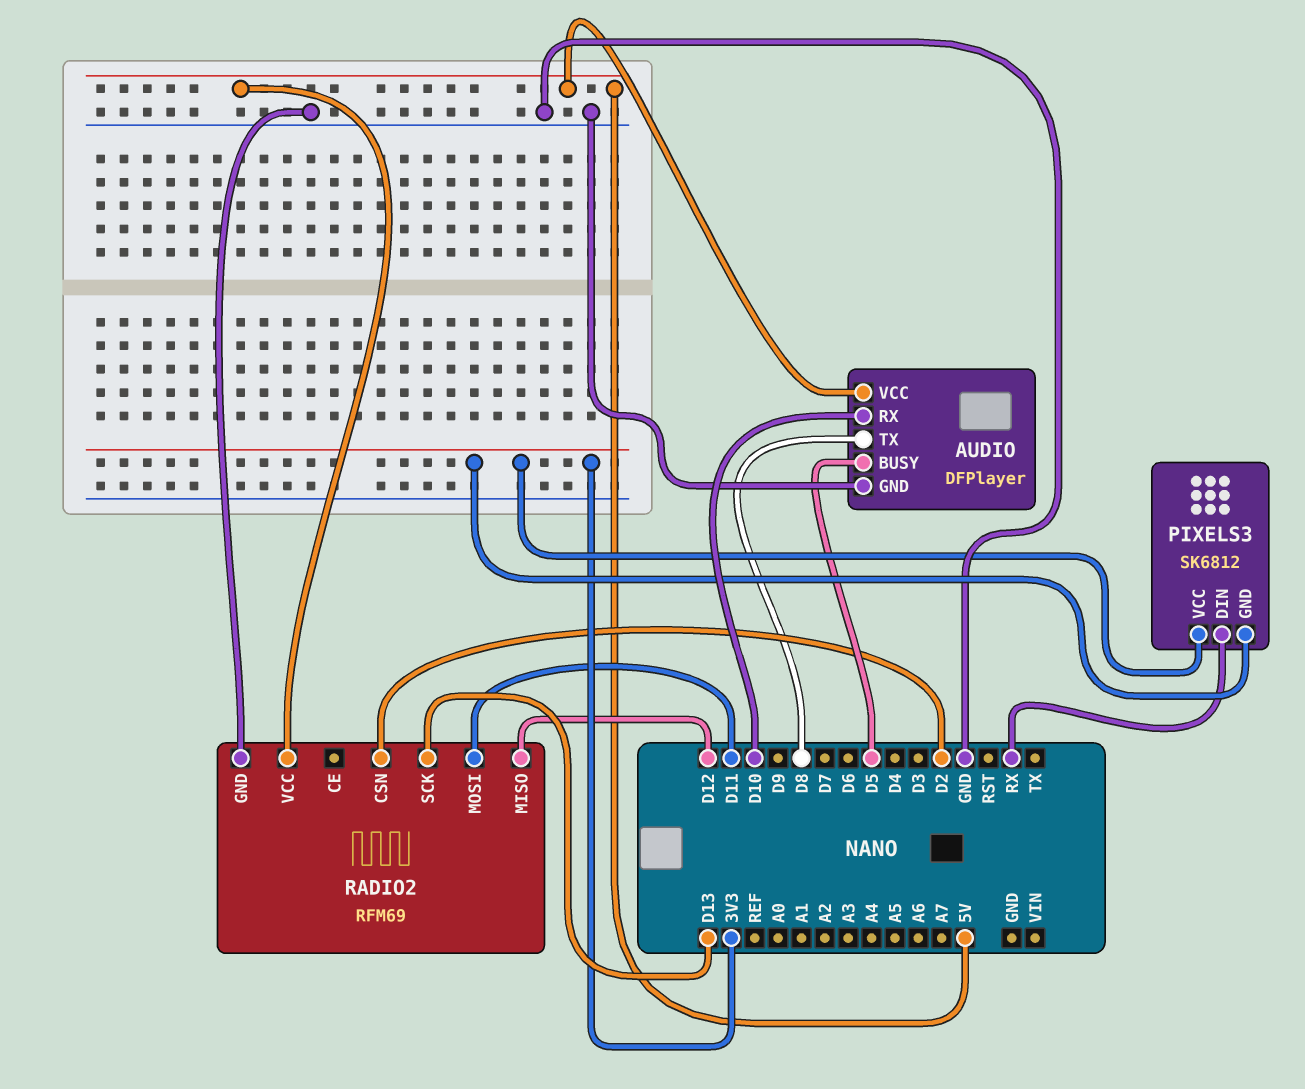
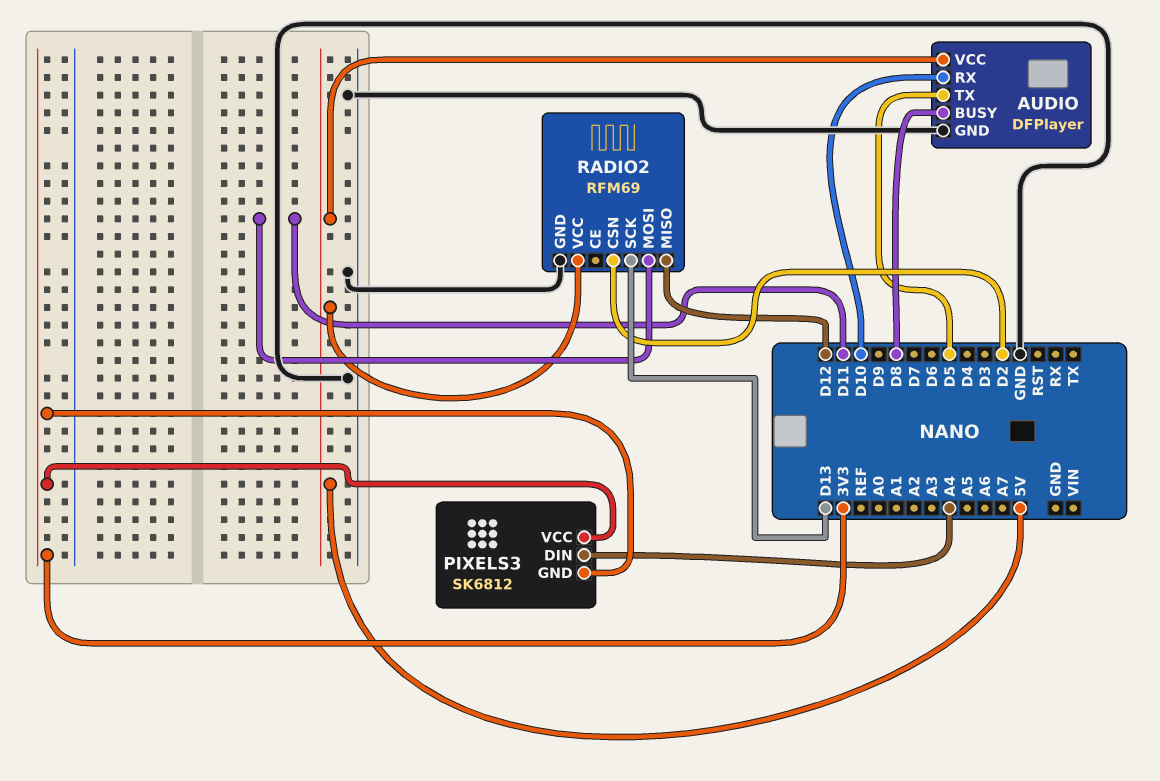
AUDIO pin BUSY: D5 -> D8
AUDIO pin TX: D8 -> D5
PIXELS3 pin DIN: RX -> A4

